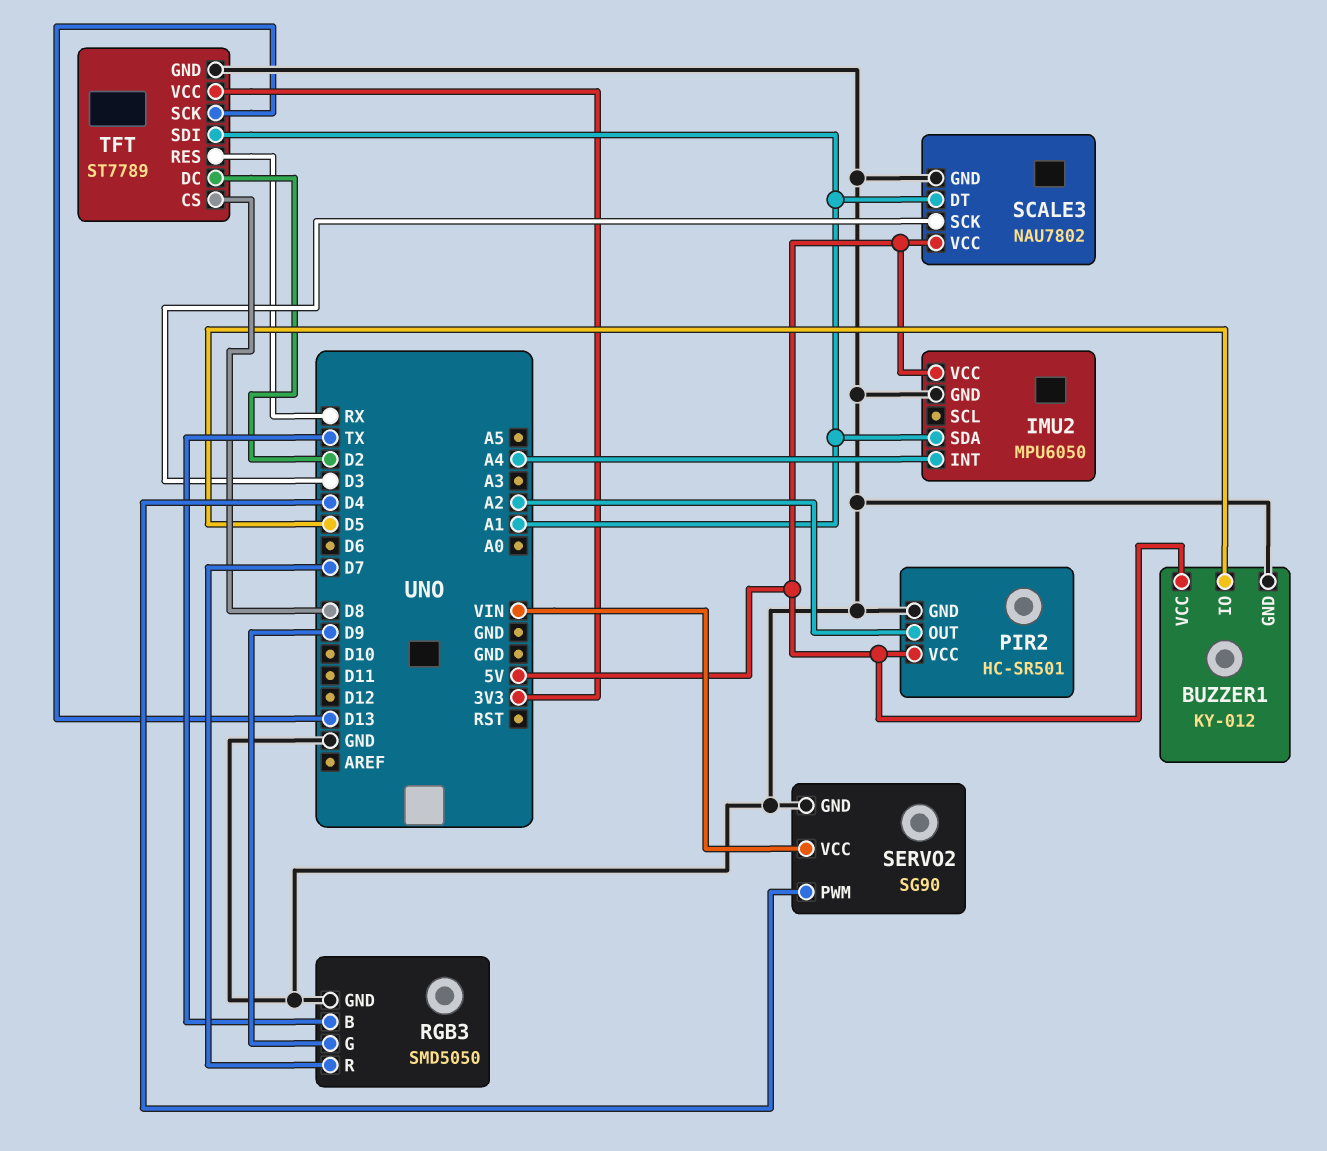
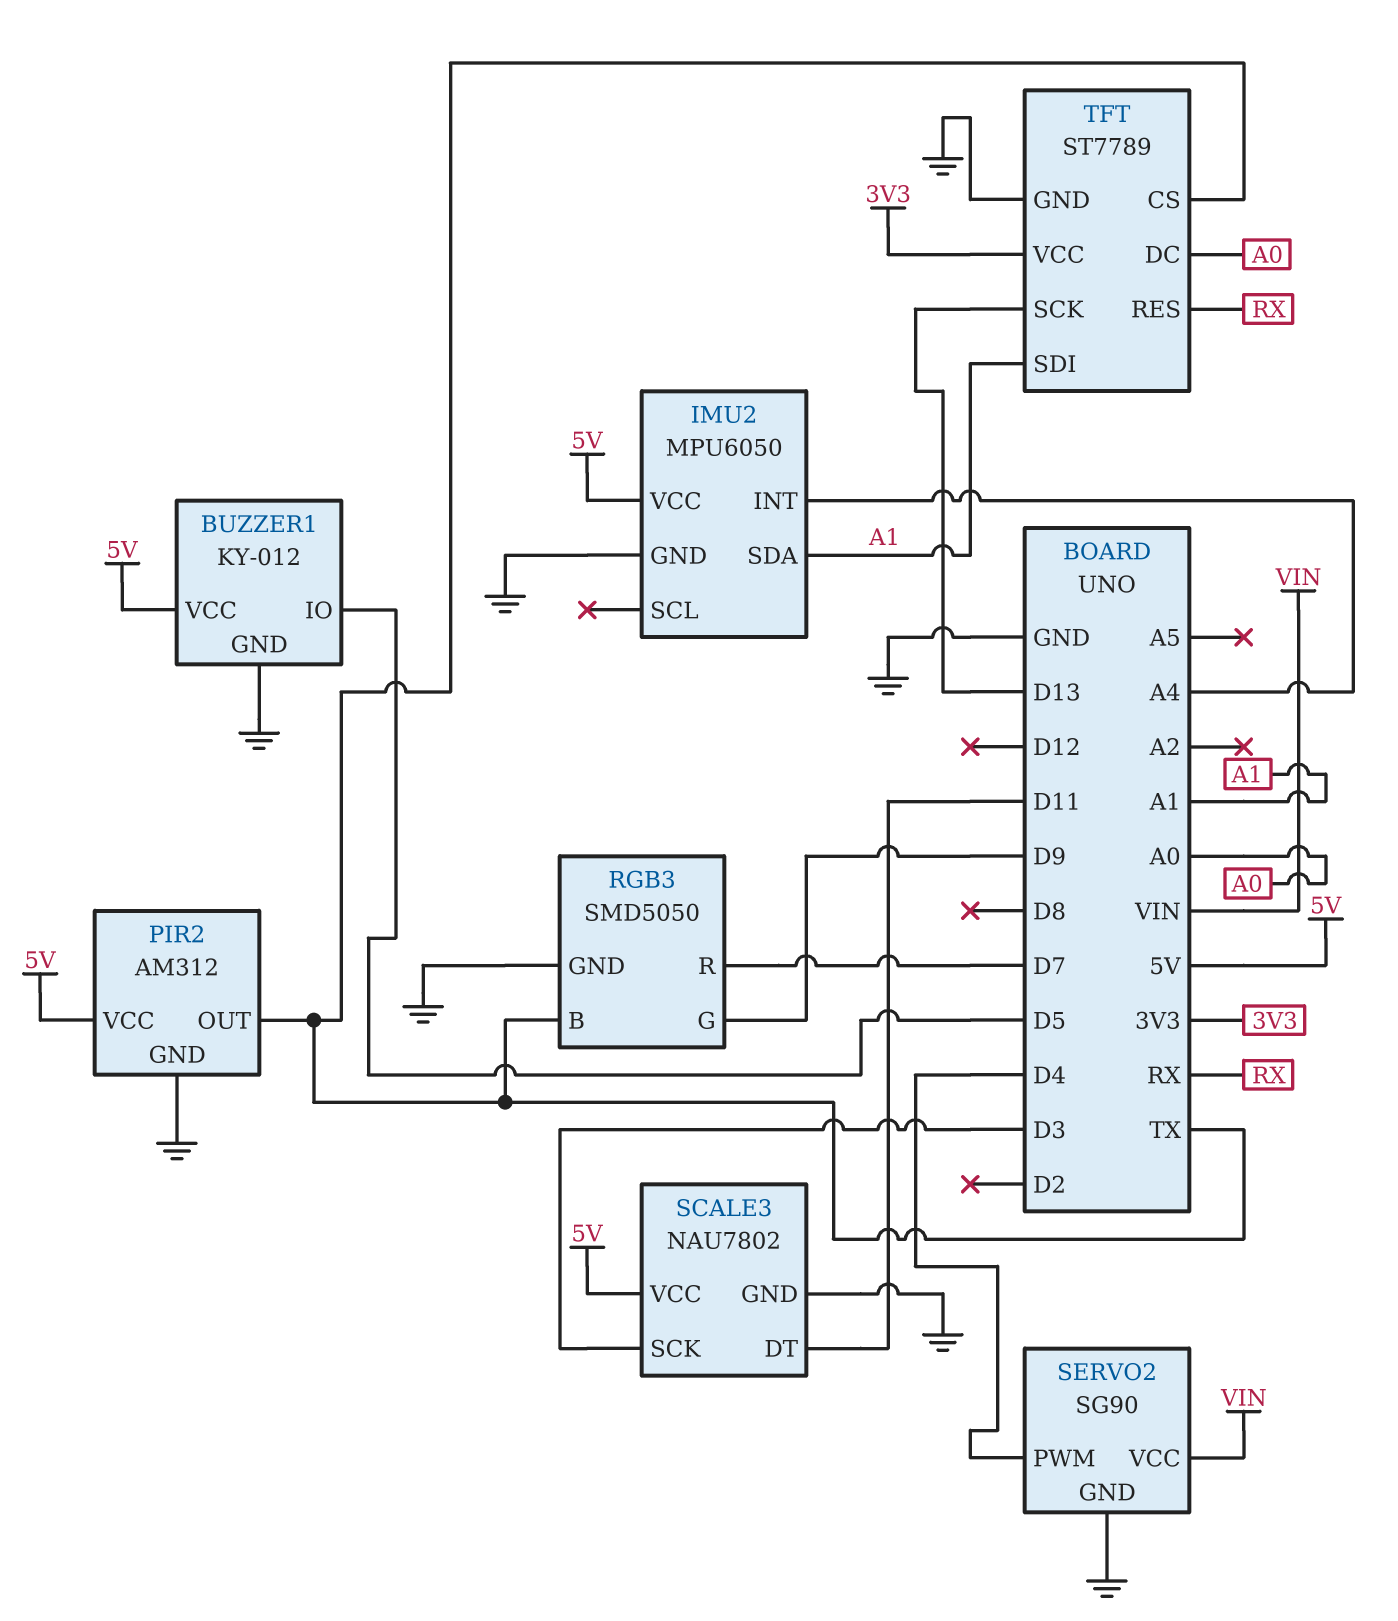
PIR2: HC-SR501 -> AM312
PIR2 pin OUT: A2 -> TX
SCALE3 pin DT: A1 -> D11
TFT pin CS: D8 -> TX
TFT pin DC: D2 -> A0

